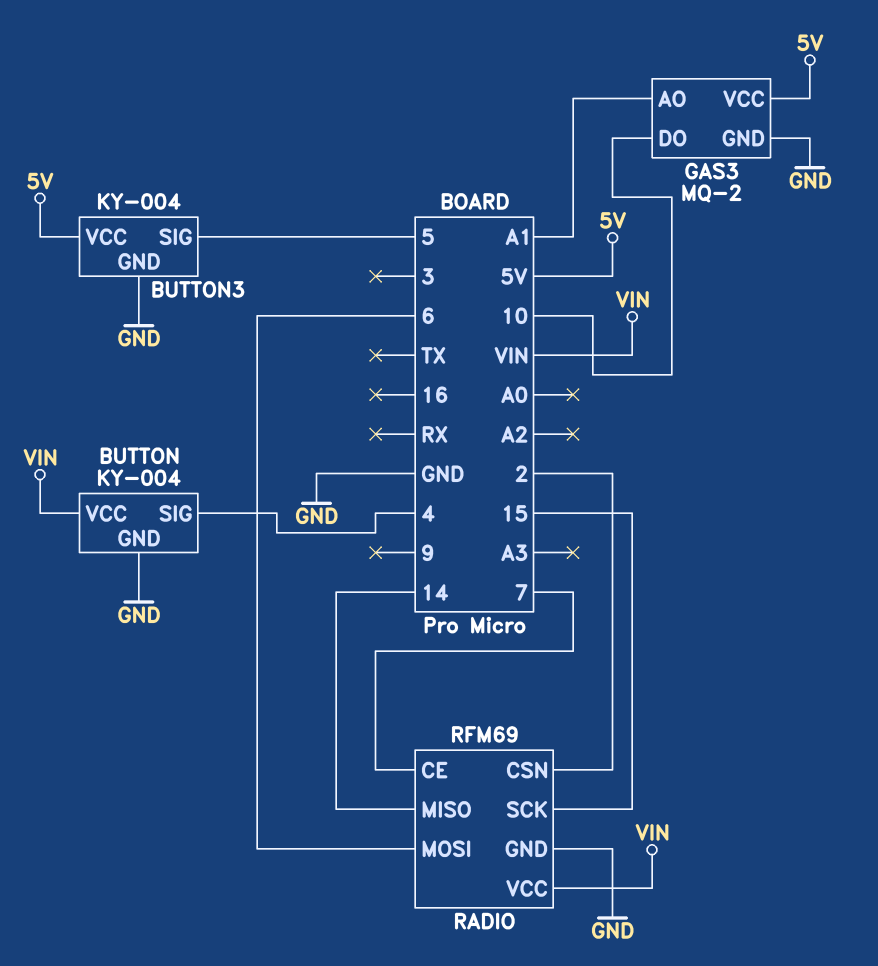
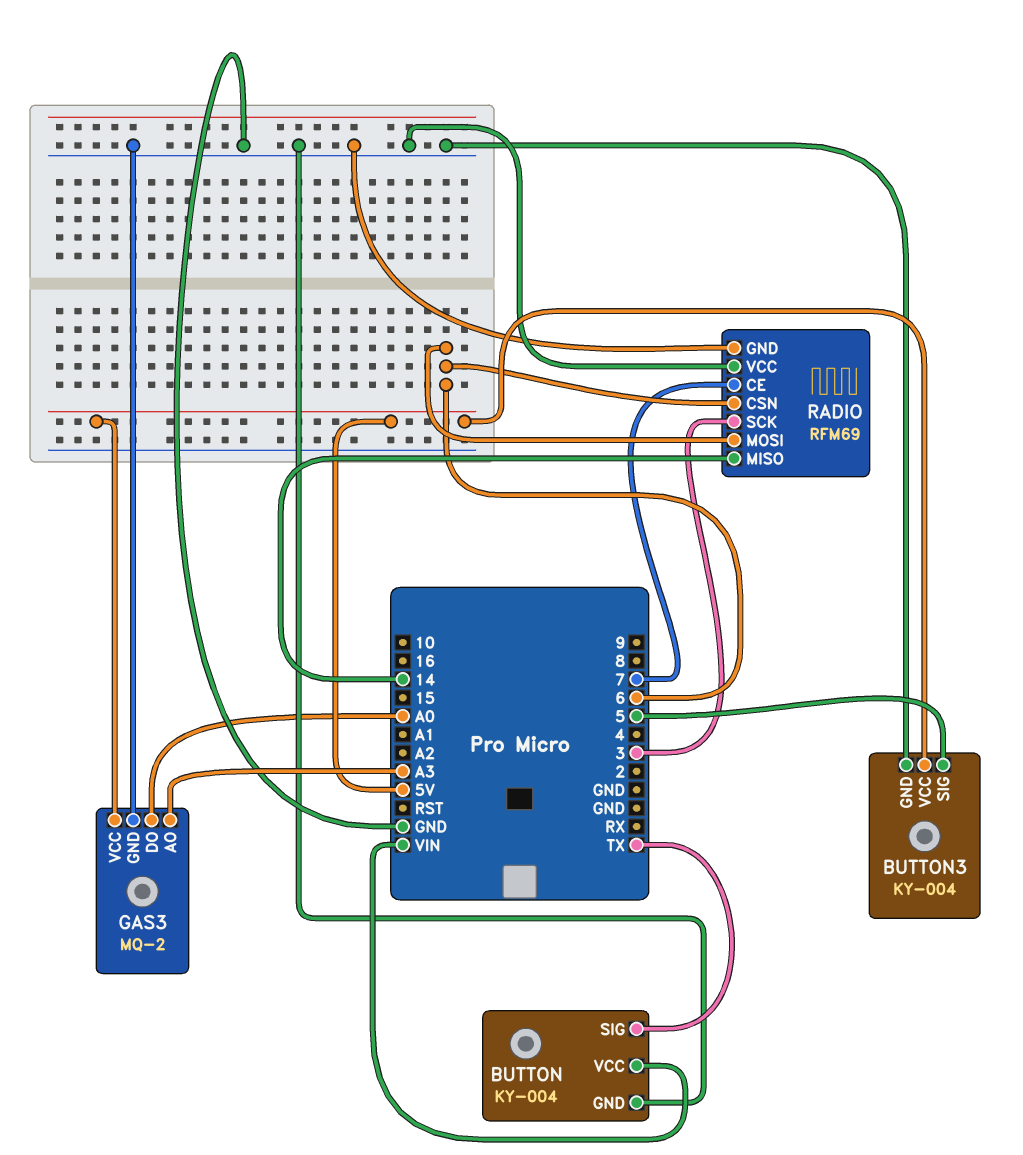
BUTTON pin SIG: 4 -> TX
GAS3 pin AO: A1 -> A3
GAS3 pin DO: 10 -> A0
RADIO pin CSN: 2 -> 6
RADIO pin SCK: 15 -> 3
RADIO pin VCC: VIN -> GND

